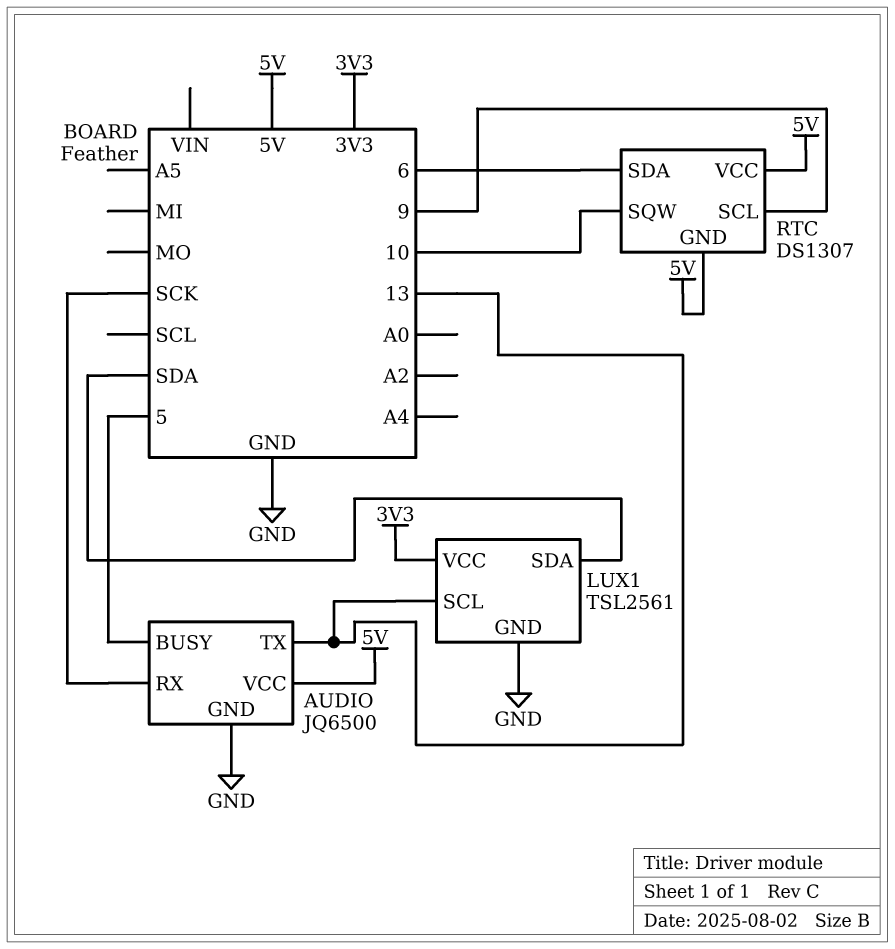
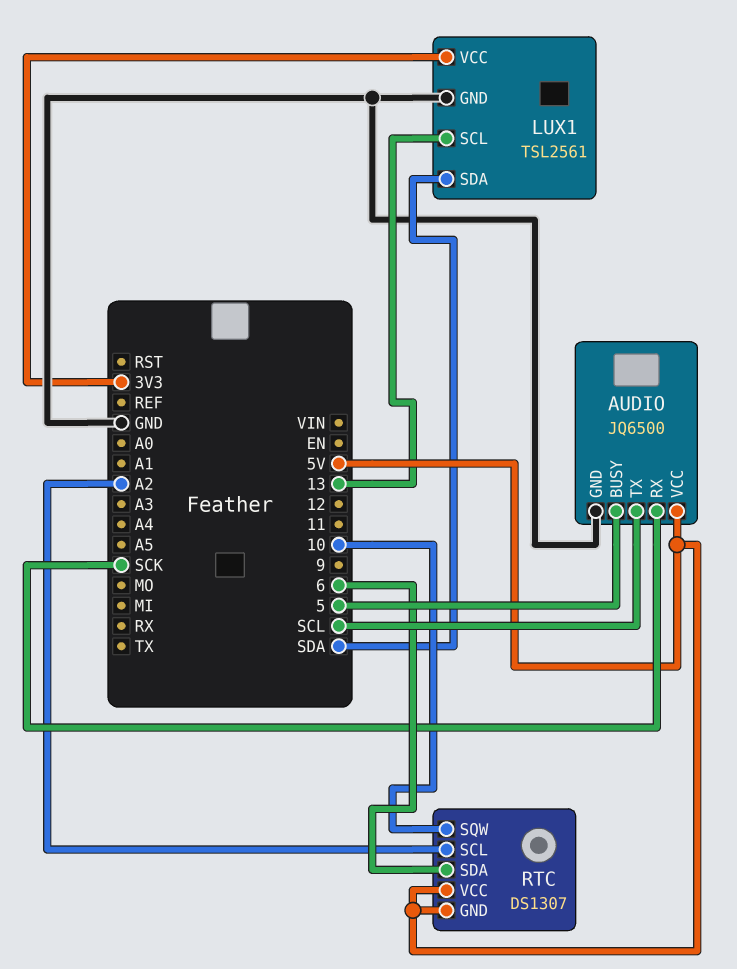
AUDIO pin TX: 13 -> SCL
RTC pin SCL: 9 -> A2

